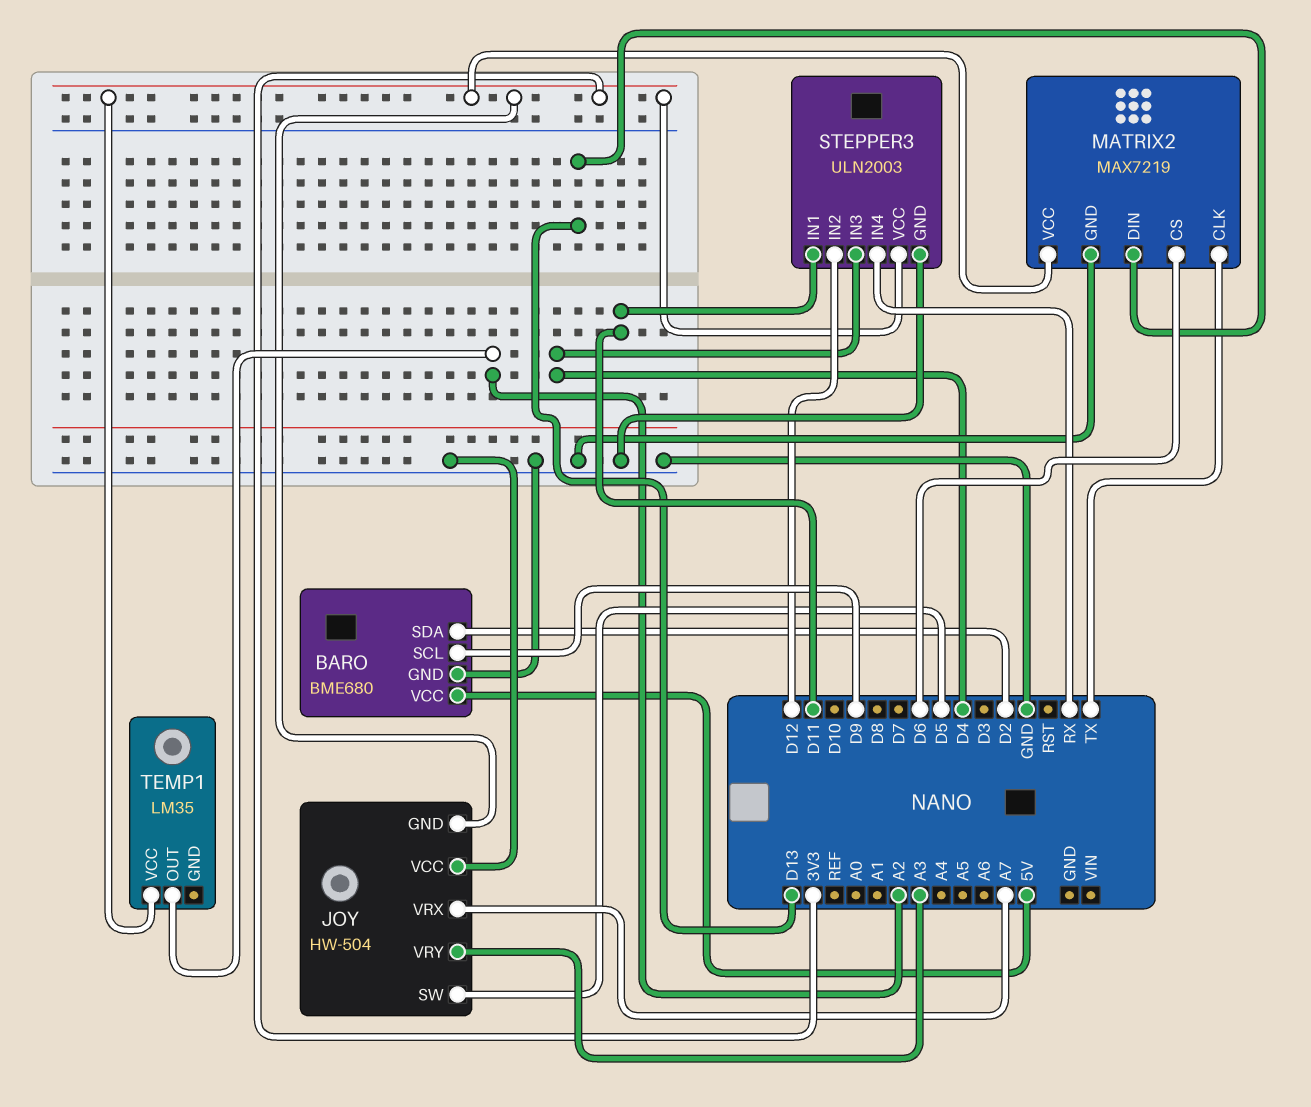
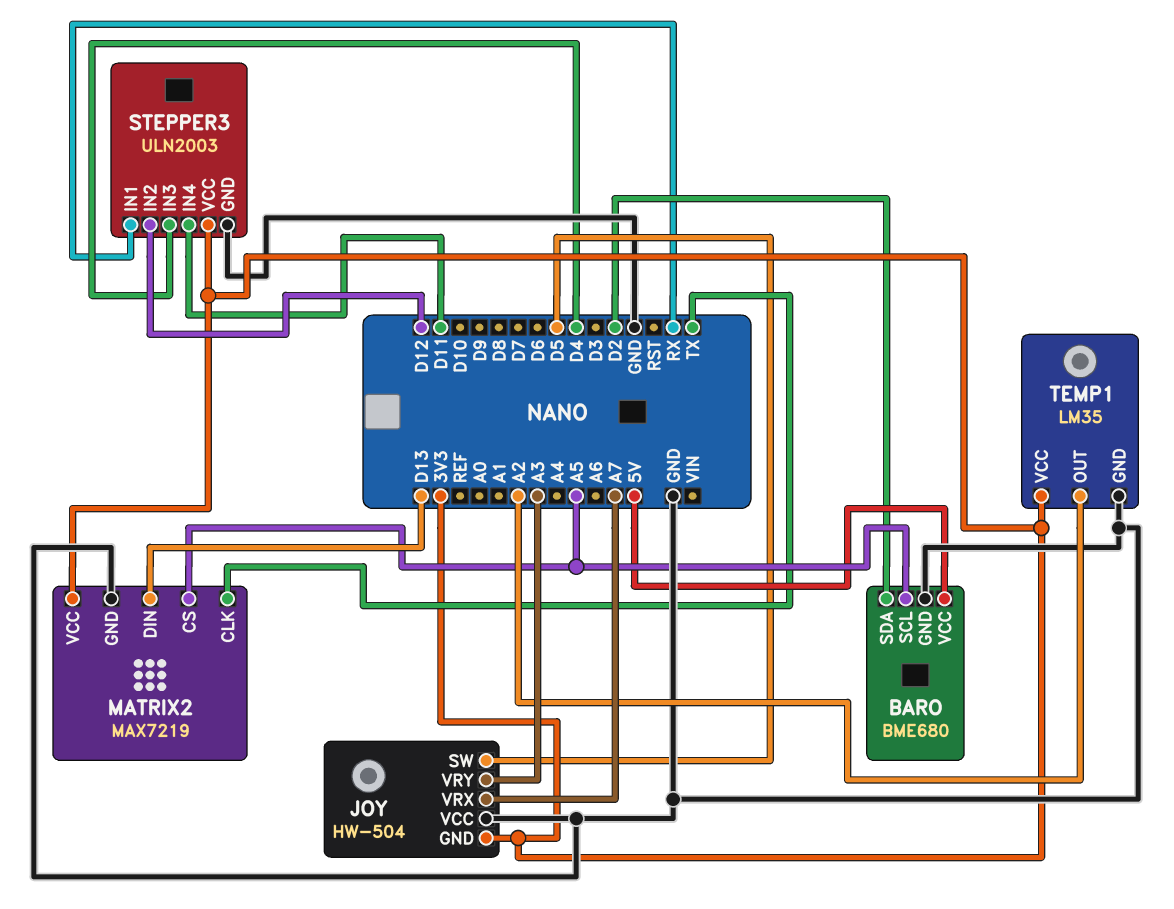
BARO pin SCL: D9 -> A5
MATRIX2 pin CS: D6 -> A5
STEPPER3 pin IN1: D11 -> RX
STEPPER3 pin IN4: RX -> D11
TEMP1 pin GND: none -> GND

